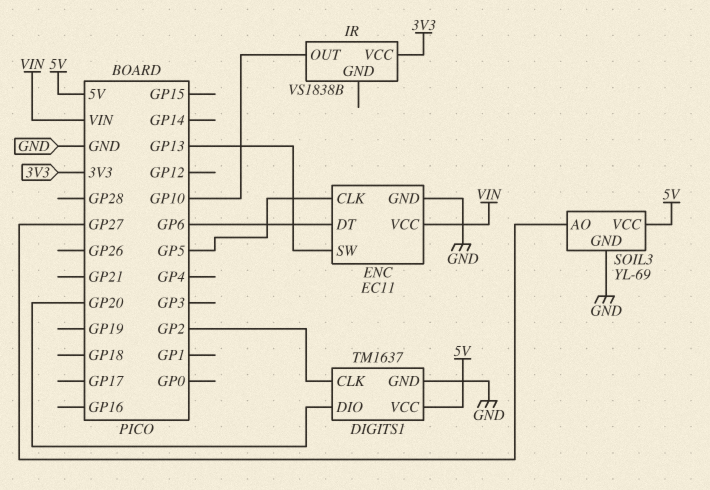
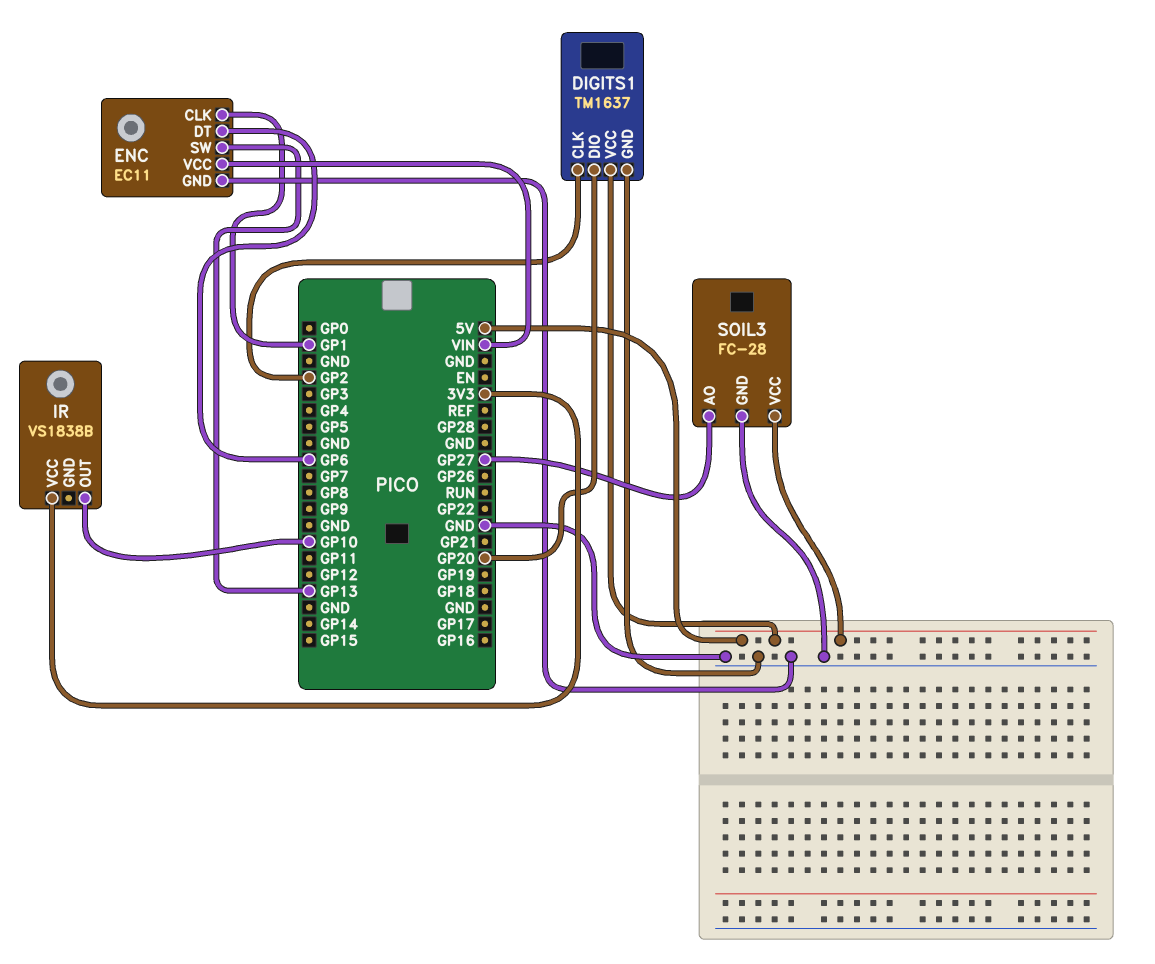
ENC pin CLK: GP5 -> GP1
SOIL3: YL-69 -> FC-28

